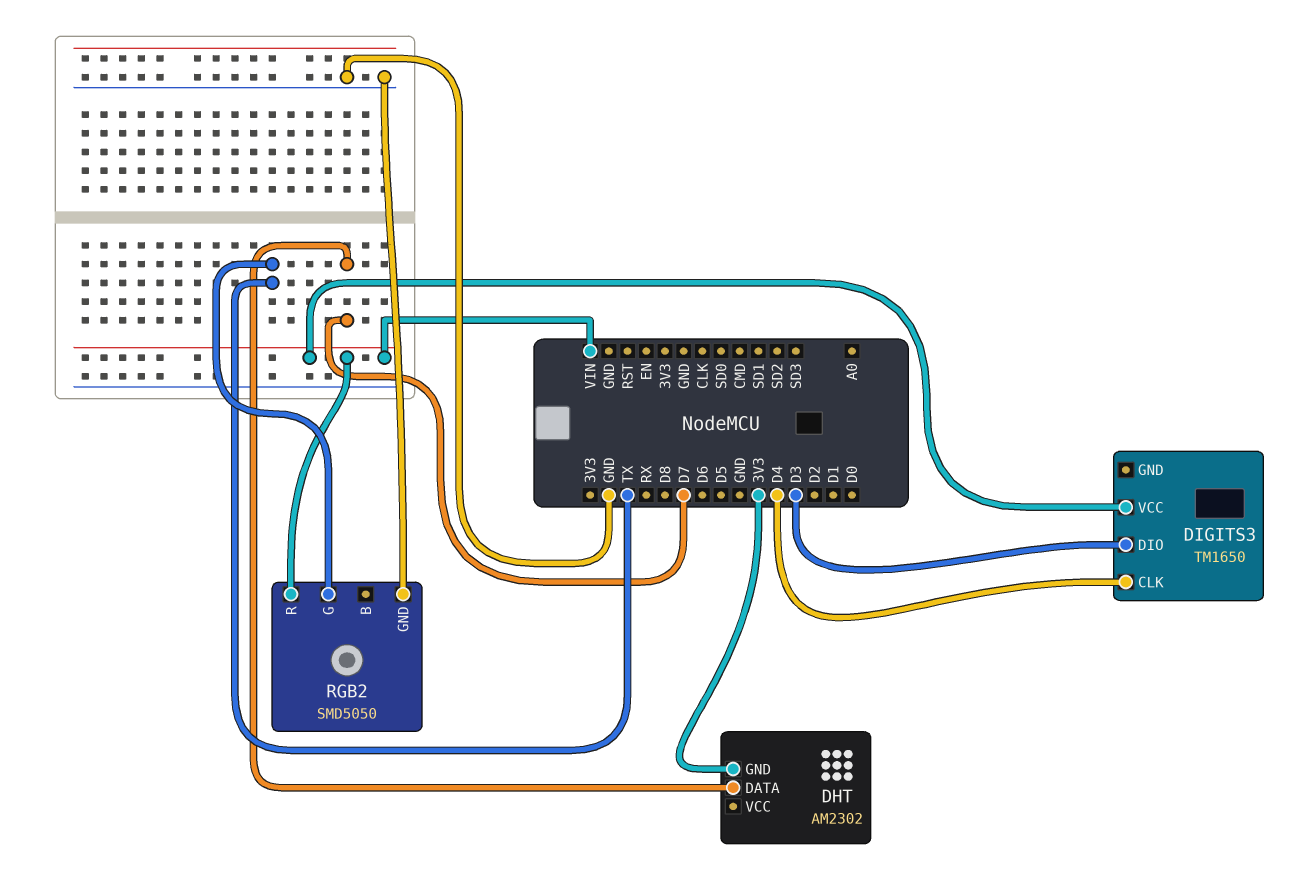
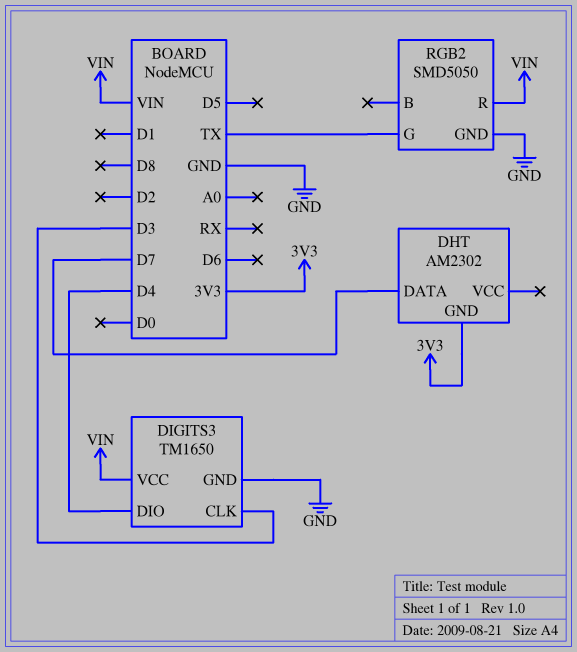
DIGITS3 pin CLK: D4 -> D3
DIGITS3 pin DIO: D3 -> D4
DIGITS3 pin GND: none -> GND

